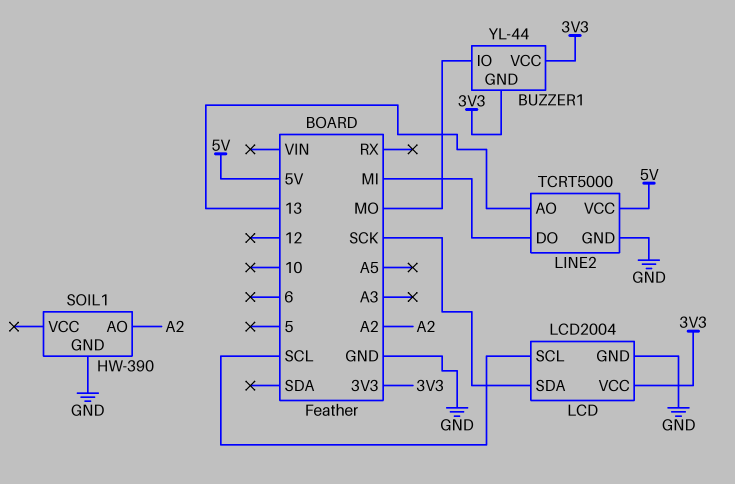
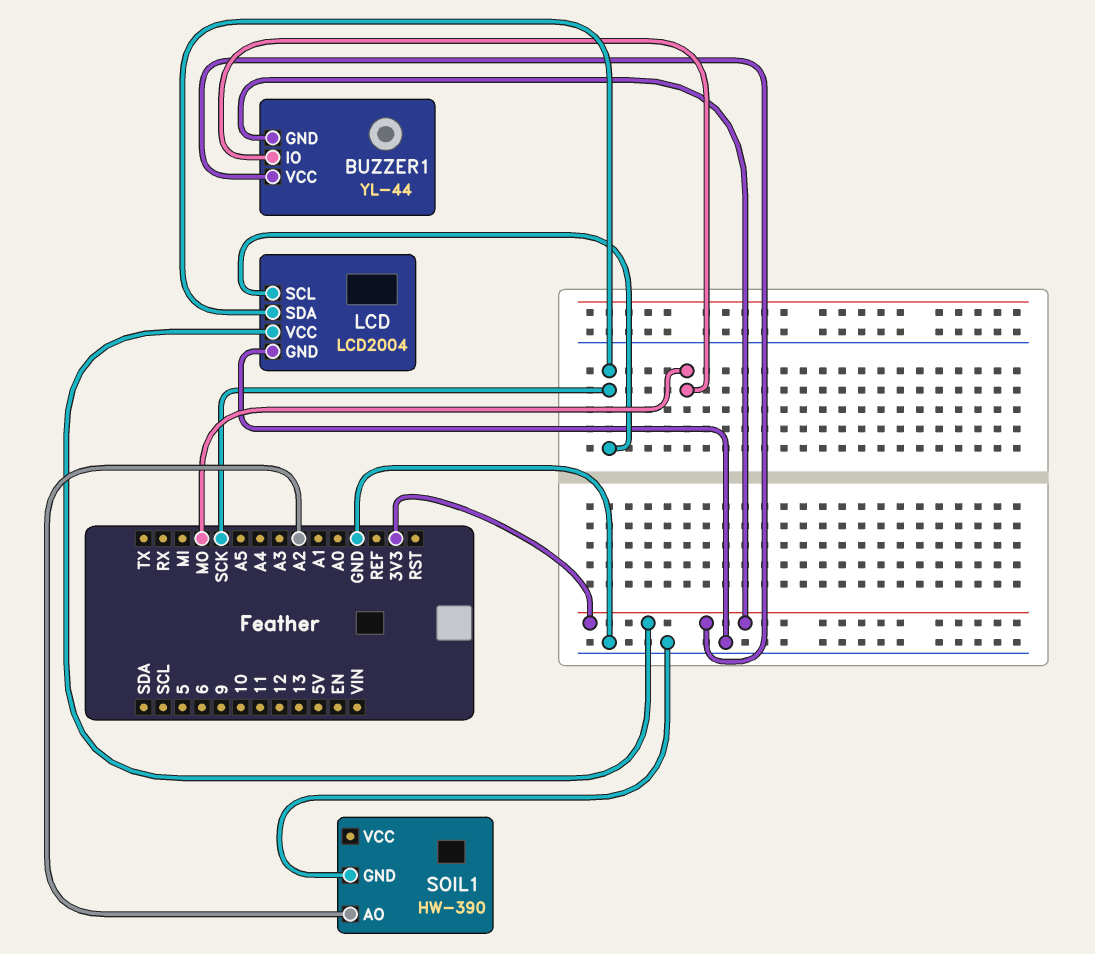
LCD pin SCL: SCL -> SCK
LINE2: TCRT5000 -> none
LINE2 pin AO: 13 -> none
LINE2 pin DO: MI -> none
LINE2 pin GND: GND -> none
LINE2 pin VCC: 5V -> none

